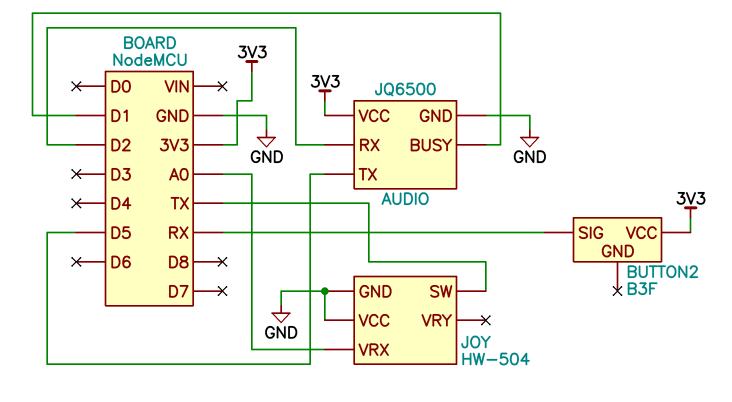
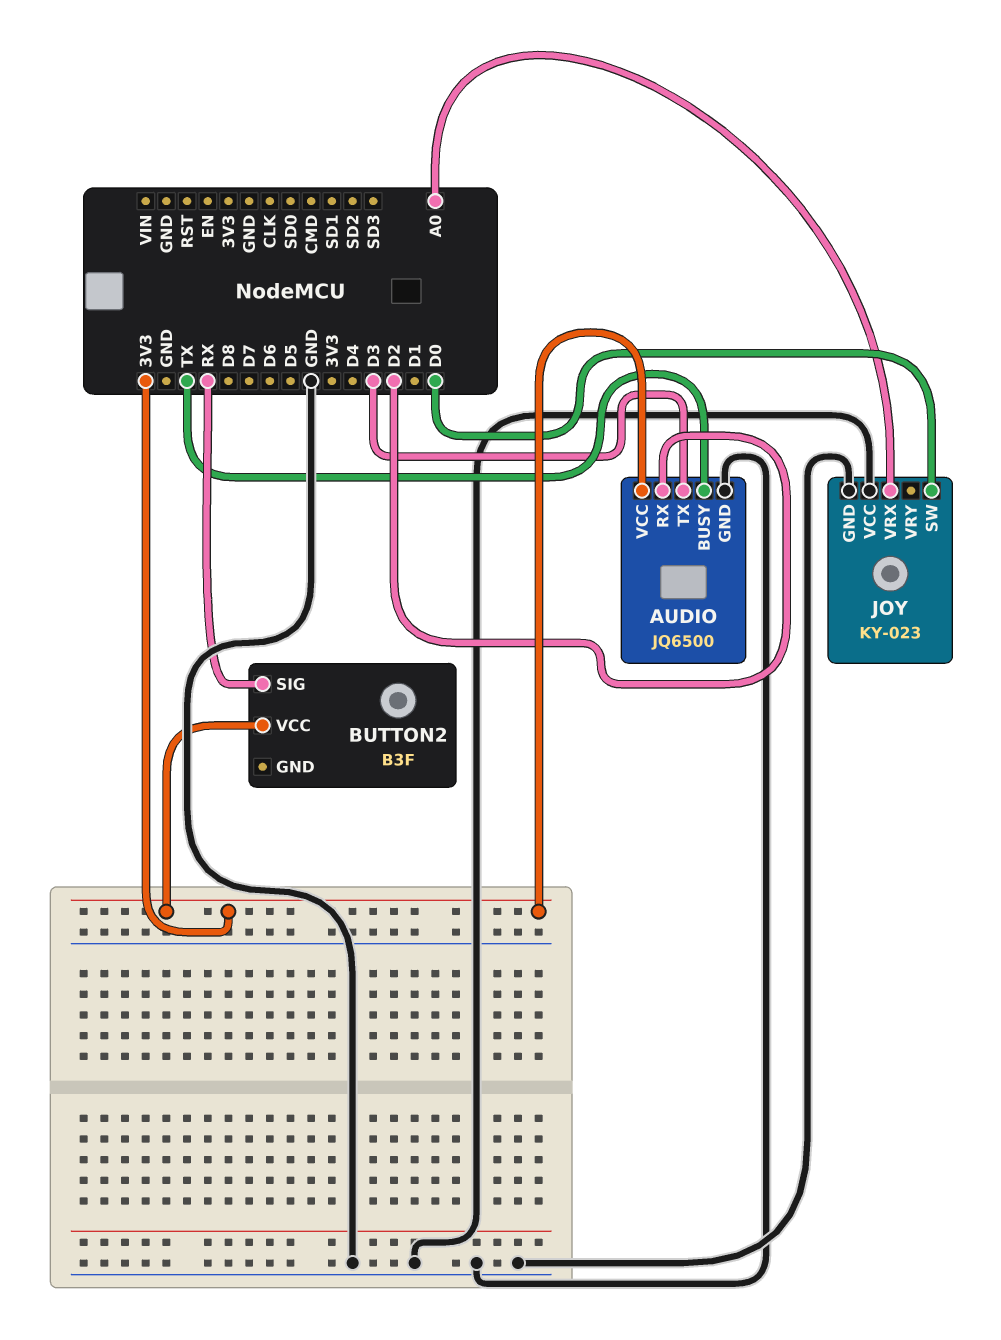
AUDIO pin BUSY: D1 -> TX
AUDIO pin TX: D5 -> D3
JOY: HW-504 -> KY-023
JOY pin SW: TX -> D0

